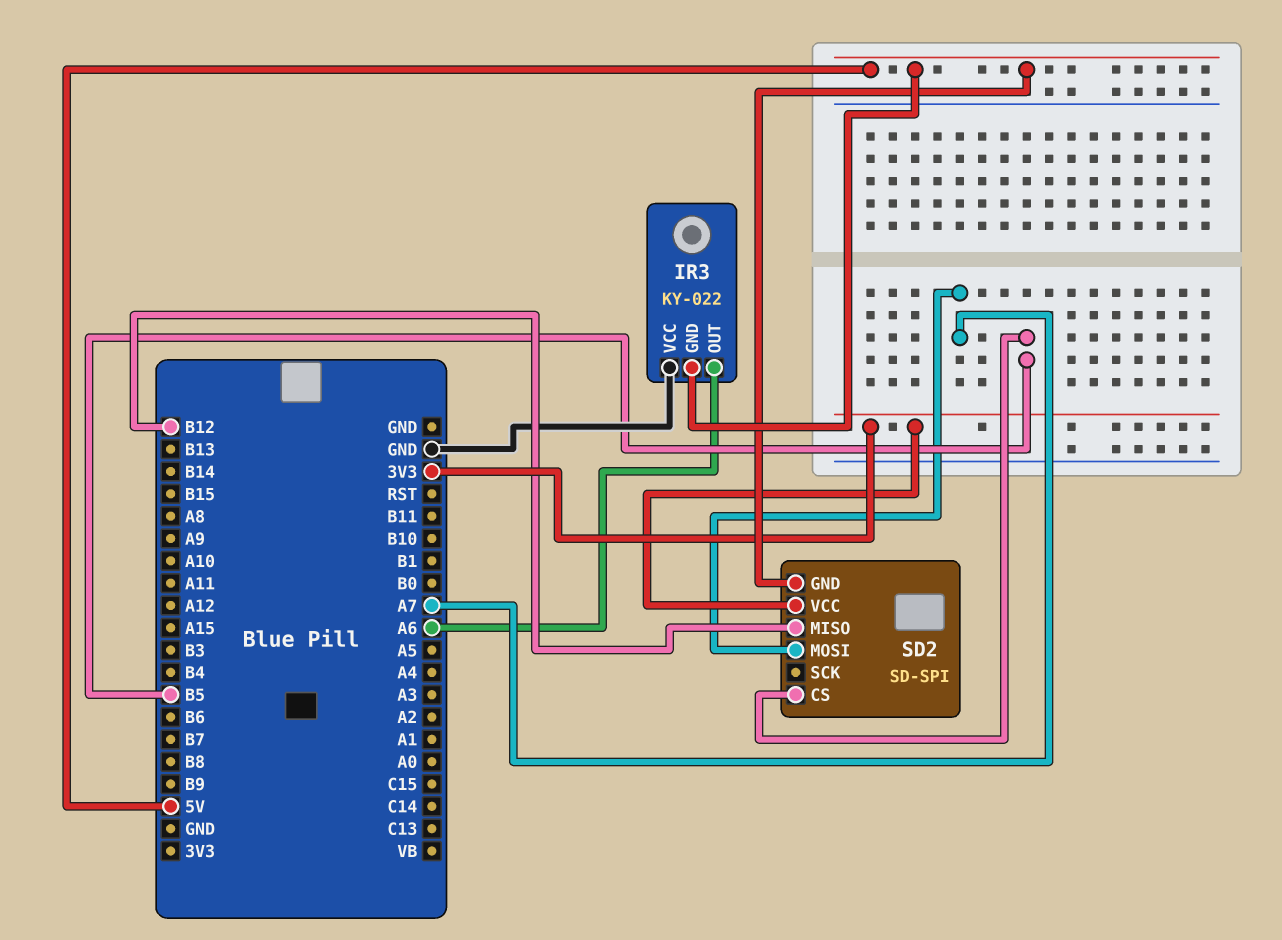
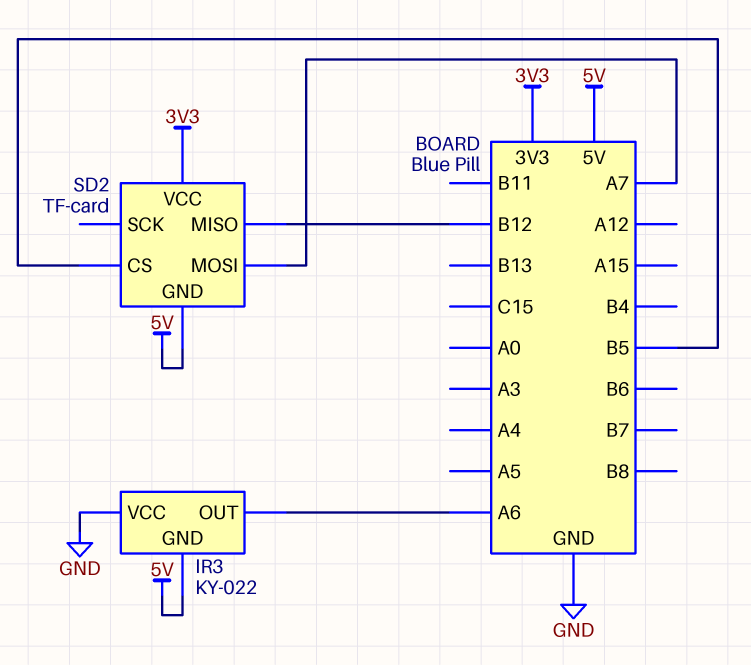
SD2: SD-SPI -> TF-card

